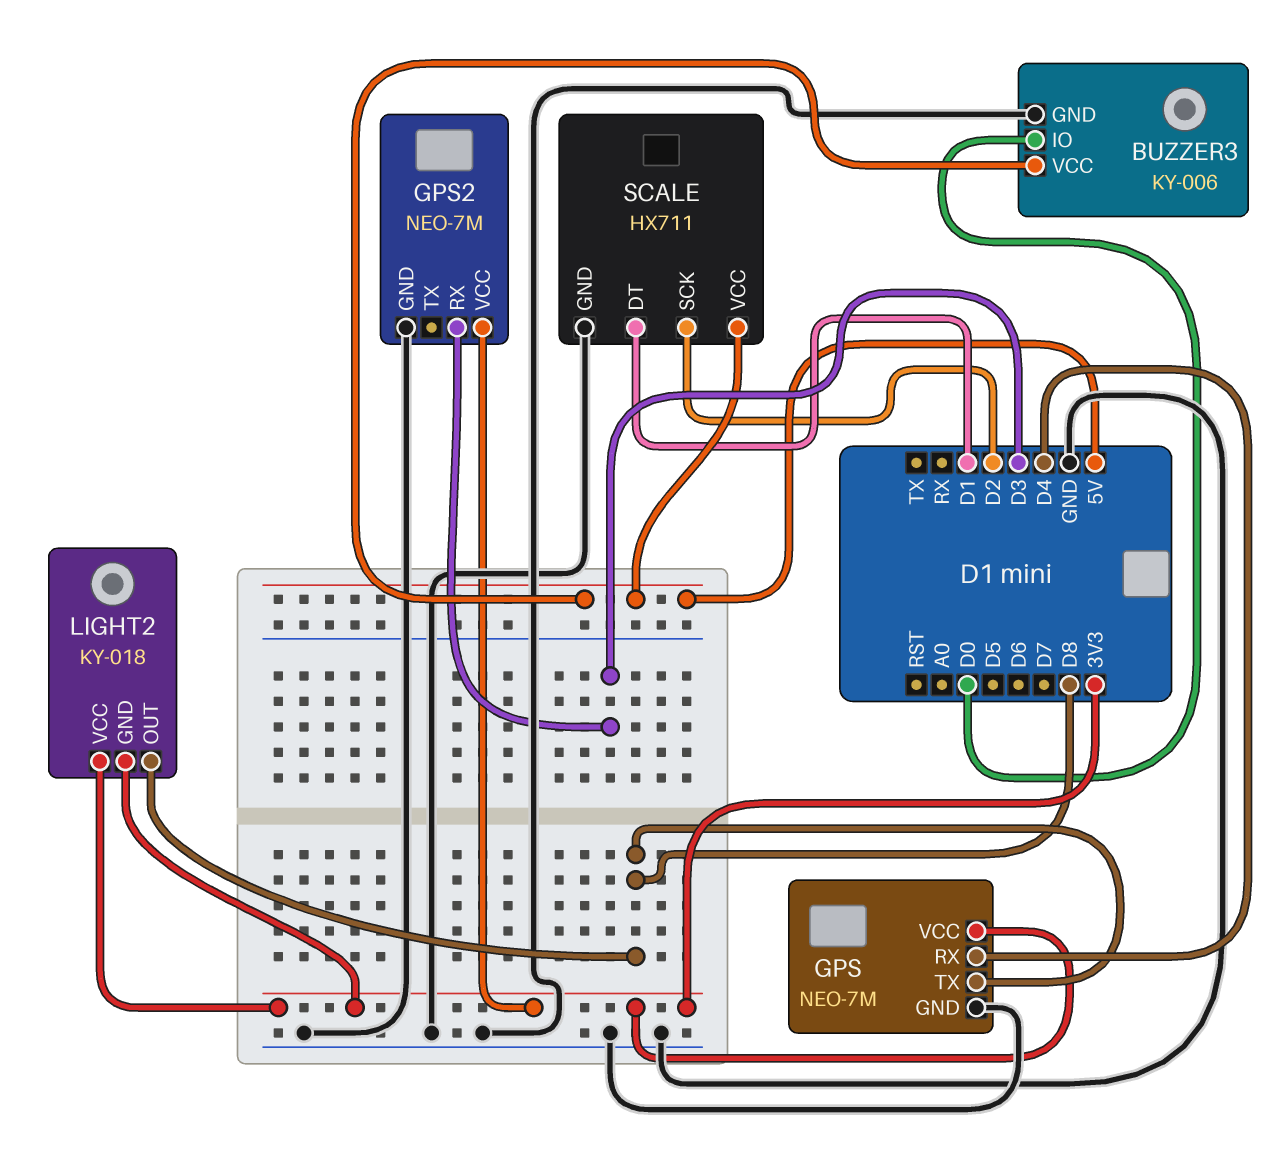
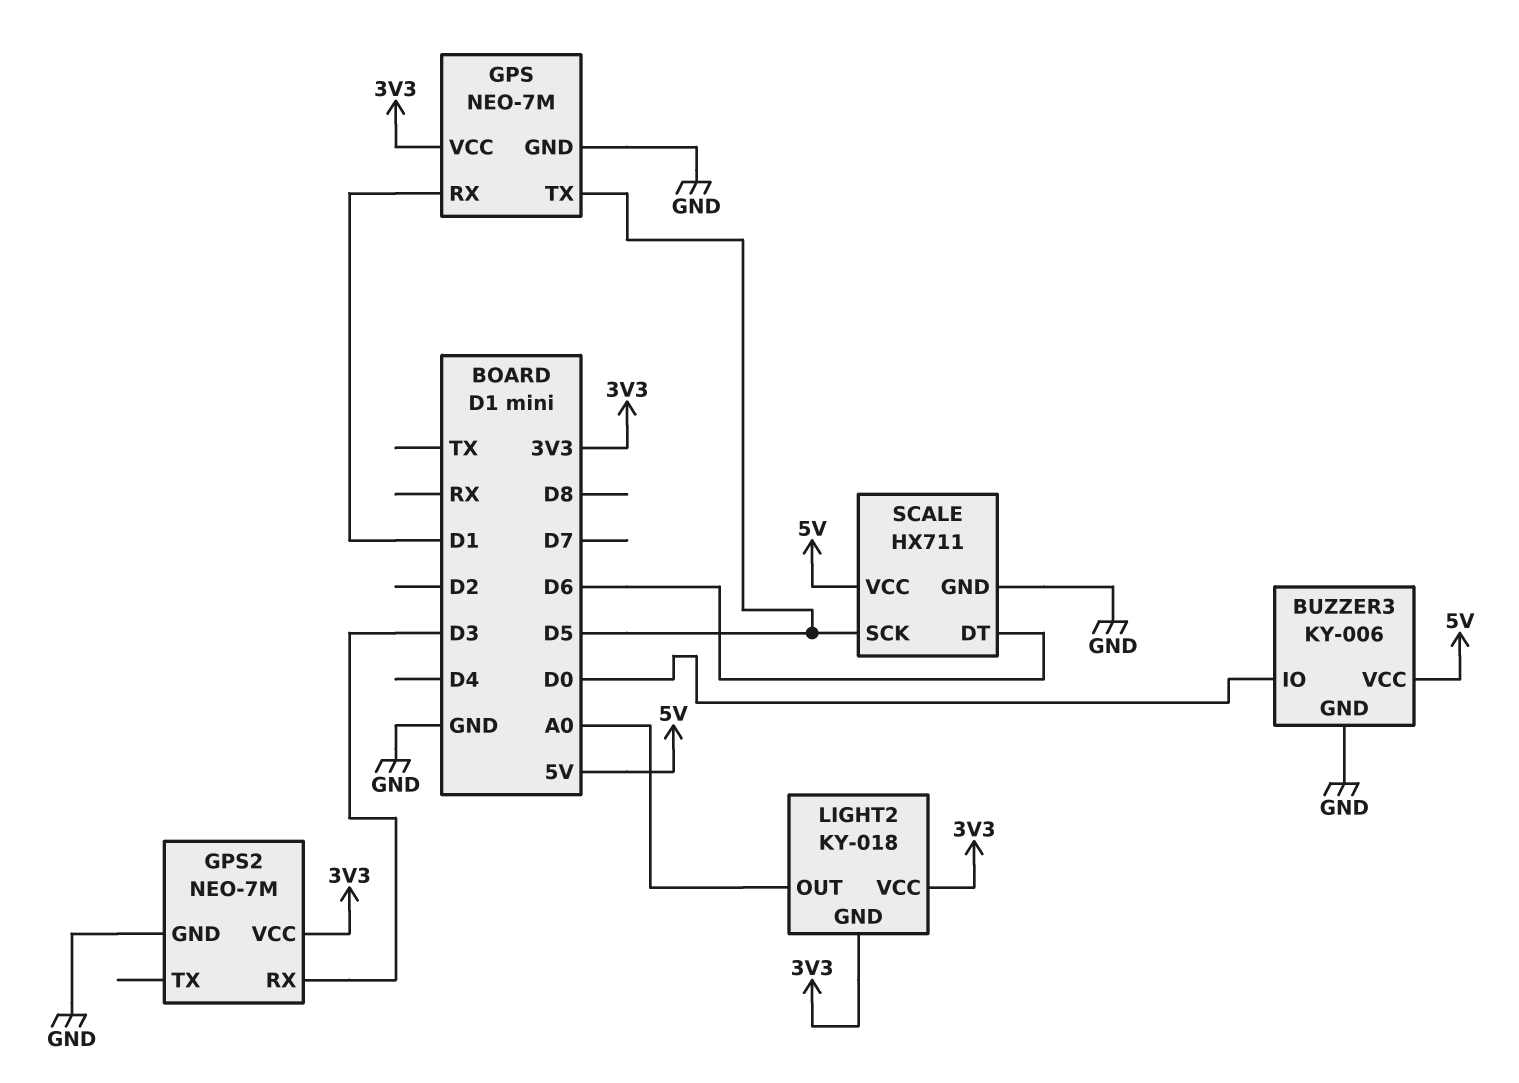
GPS pin RX: D4 -> D1
GPS pin TX: D8 -> D5
LIGHT2 pin OUT: D8 -> A0
SCALE pin DT: D1 -> D6
SCALE pin SCK: D2 -> D5

